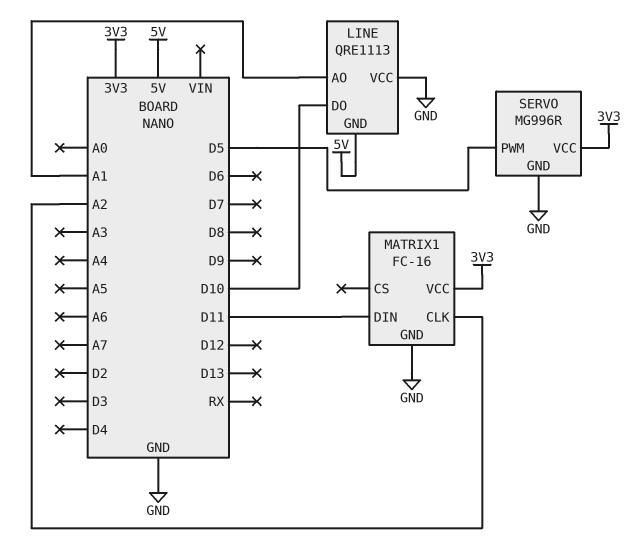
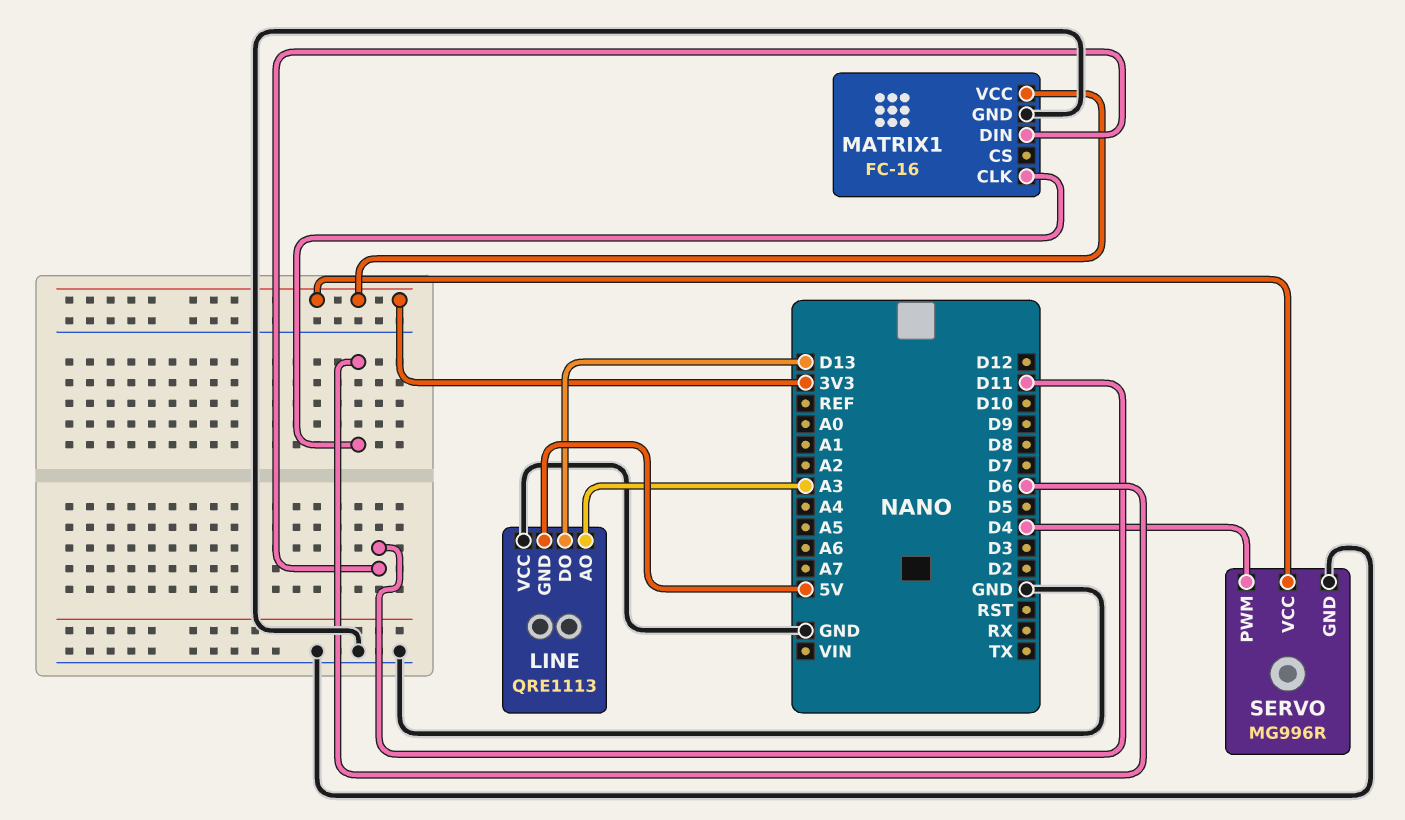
LINE pin AO: A1 -> A3
LINE pin DO: D10 -> D13
MATRIX1 pin CLK: A2 -> D6
SERVO pin PWM: D5 -> D4

